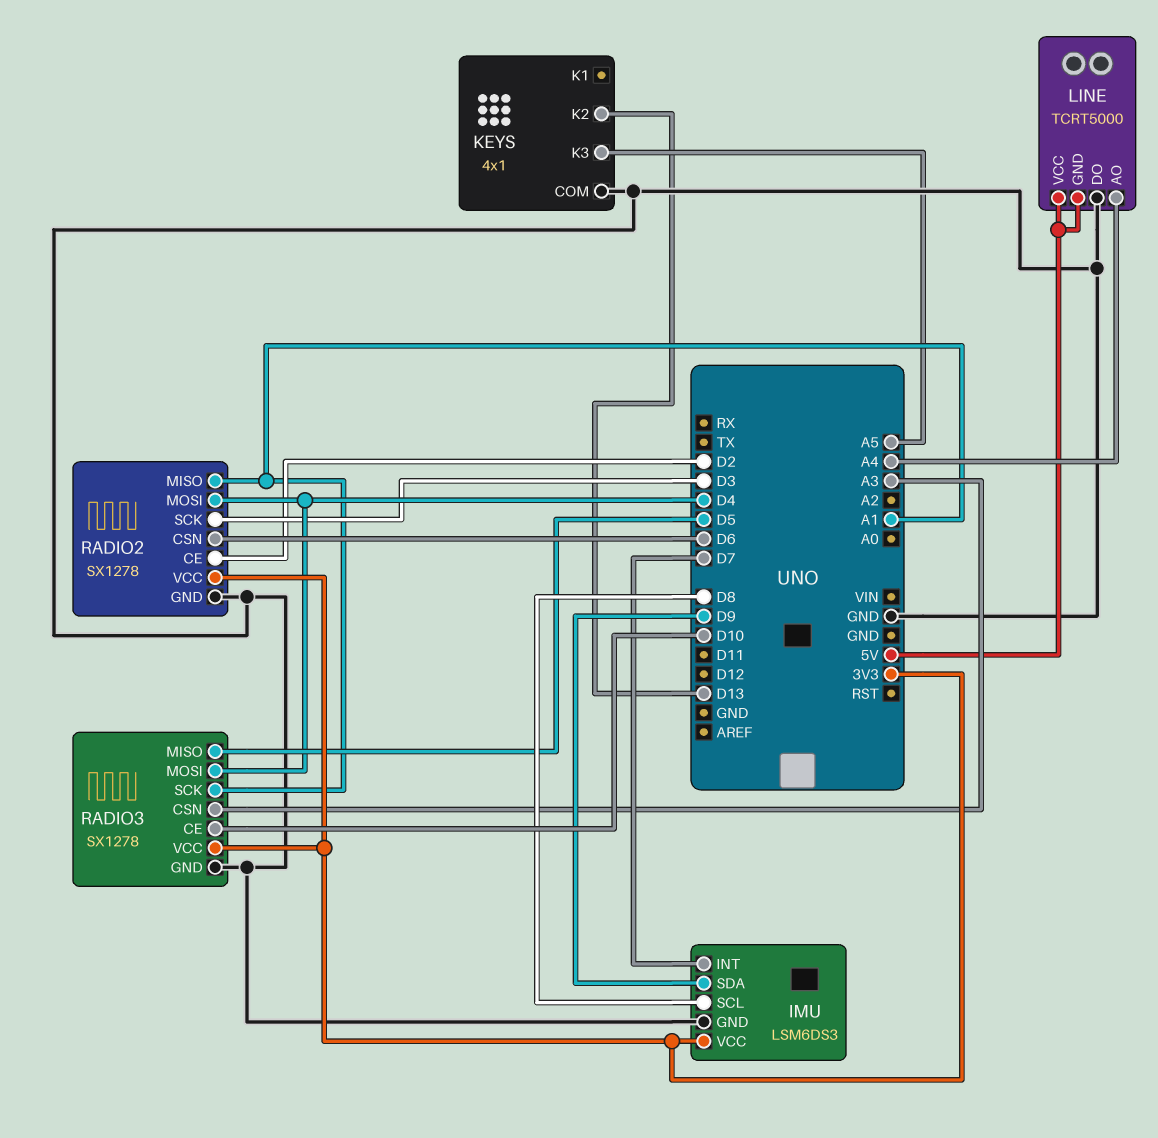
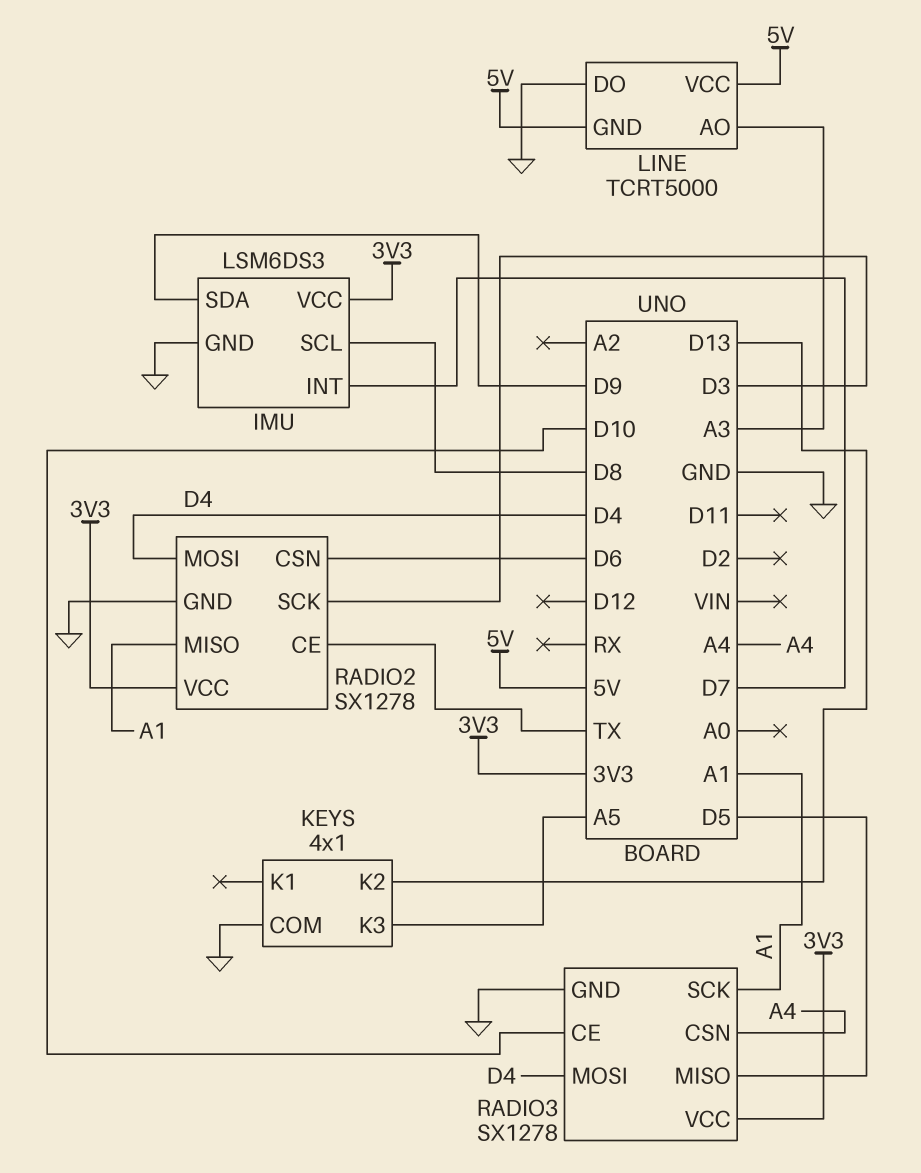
LINE pin AO: A4 -> A3
RADIO2 pin CE: D2 -> TX
RADIO3 pin CSN: A3 -> A4

